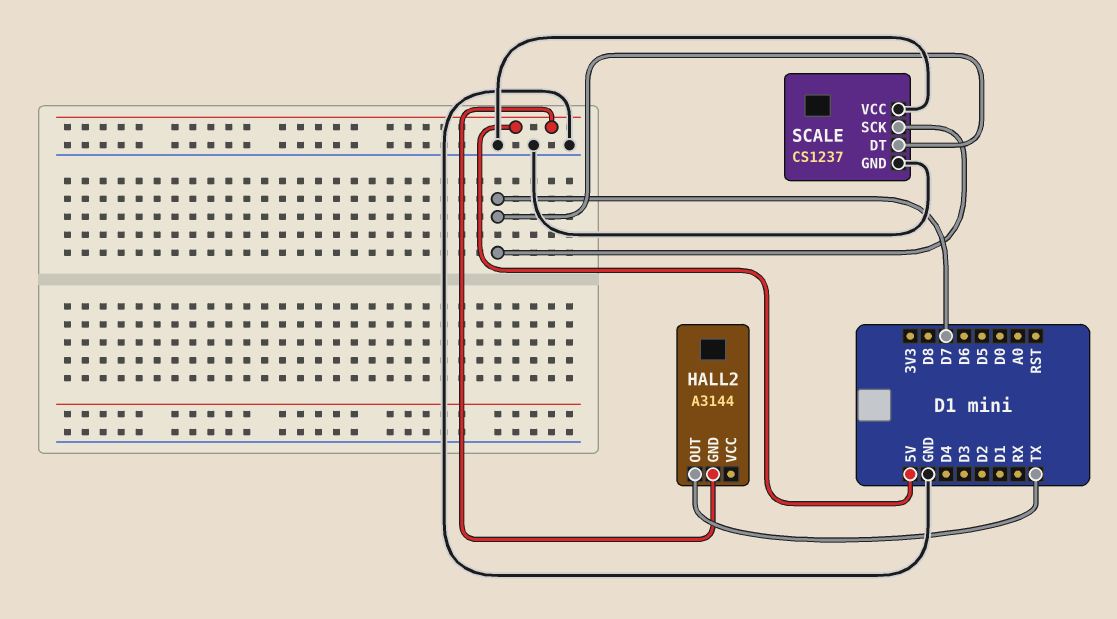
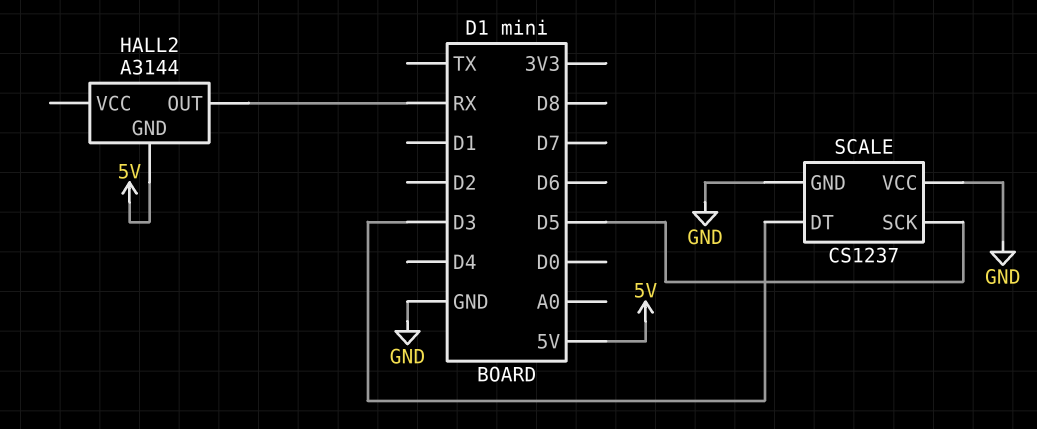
HALL2 pin OUT: TX -> RX
SCALE pin DT: D7 -> D3
SCALE pin SCK: D7 -> D5

